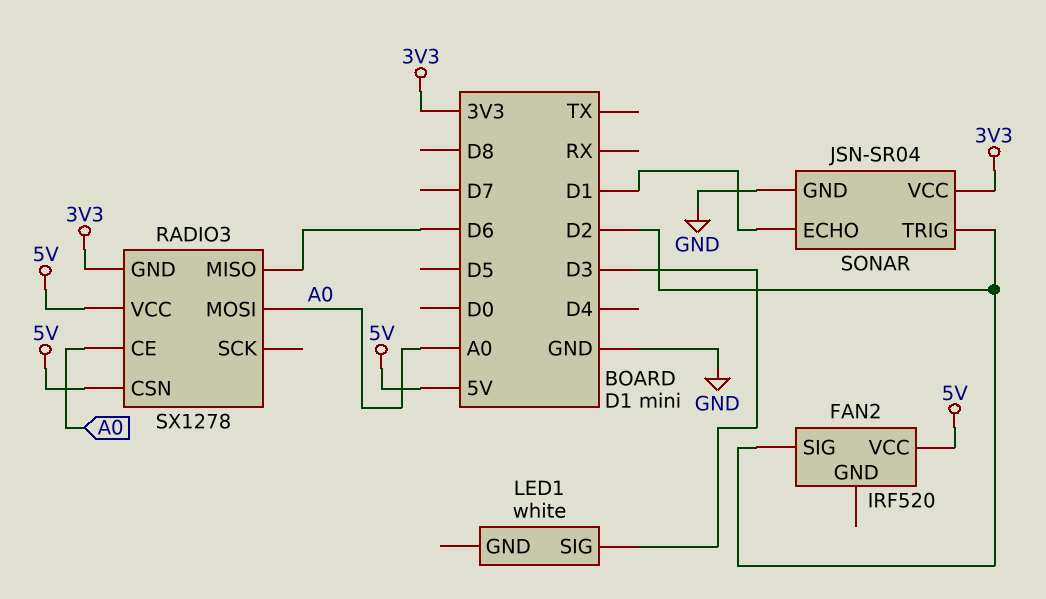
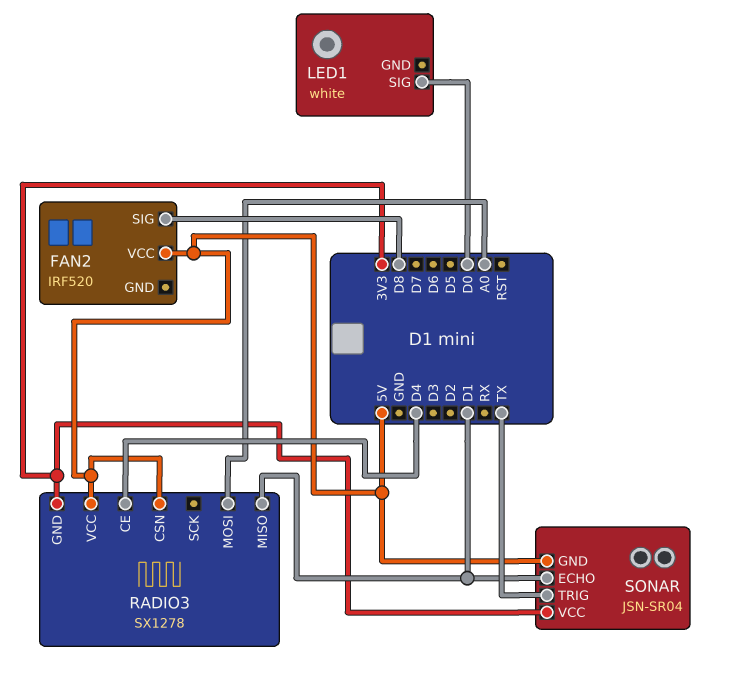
FAN2 pin SIG: D2 -> D8
LED1 pin SIG: D3 -> D0
RADIO3 pin CE: A0 -> D4
RADIO3 pin MISO: D6 -> D1
SONAR pin GND: GND -> 5V
SONAR pin TRIG: D2 -> TX

